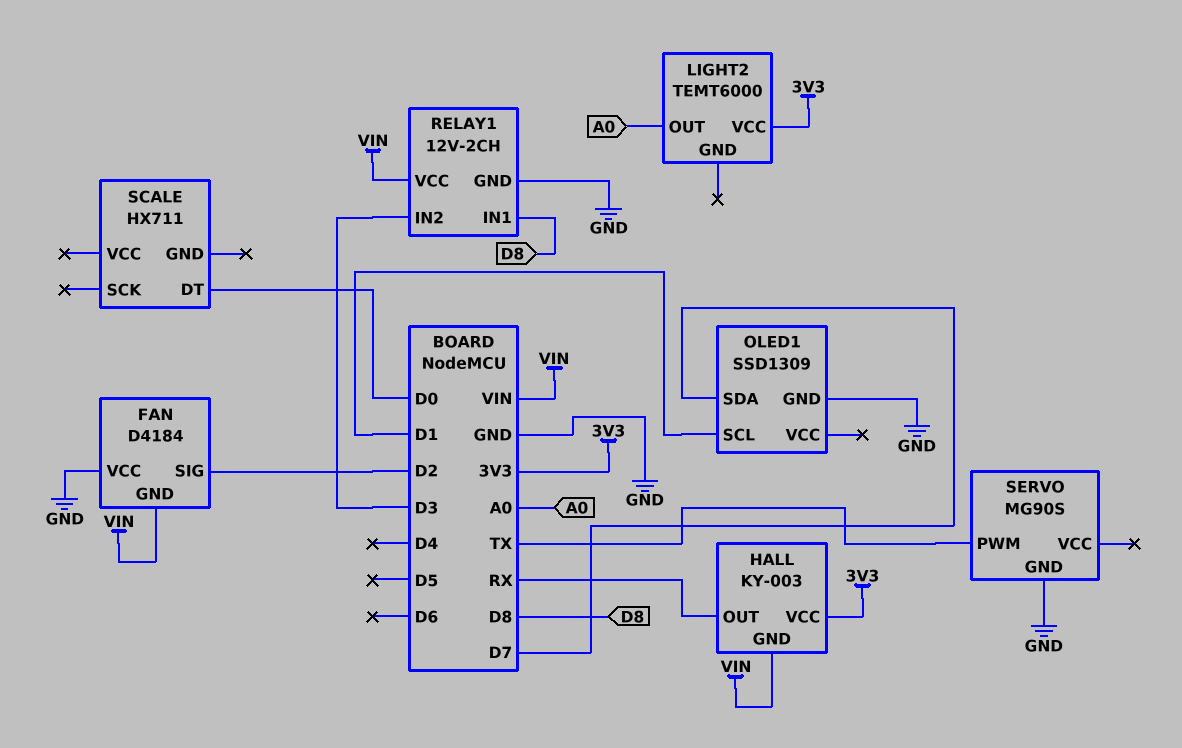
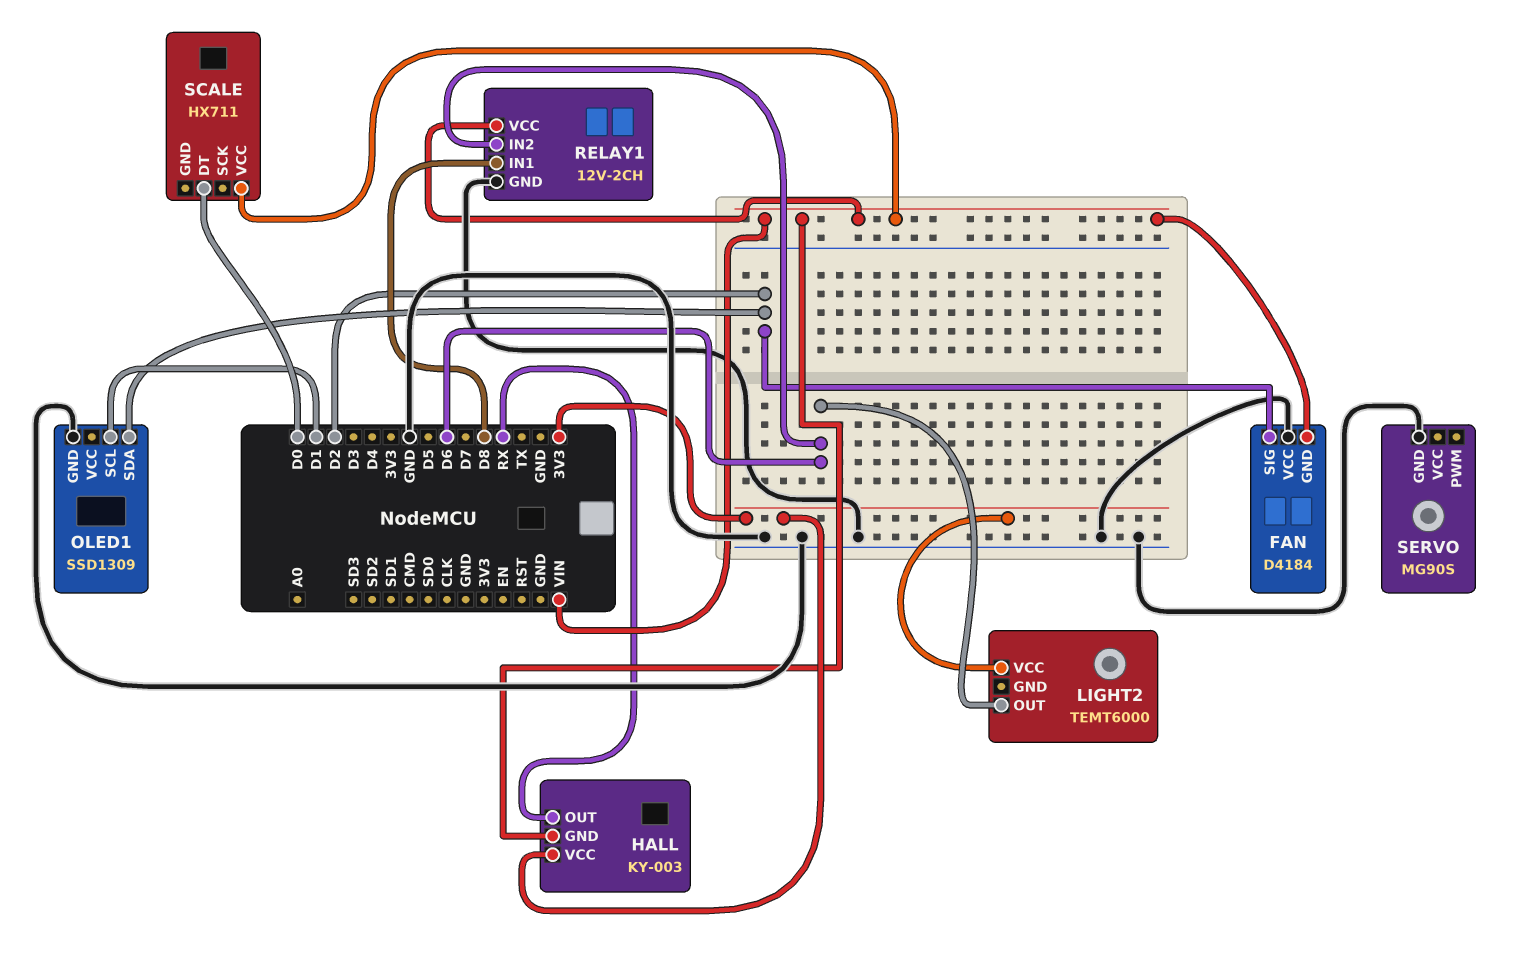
LIGHT2 pin OUT: A0 -> D6
OLED1 pin SDA: D7 -> D2
RELAY1 pin IN2: D3 -> D6
SCALE pin VCC: none -> VIN
SERVO pin PWM: TX -> none

